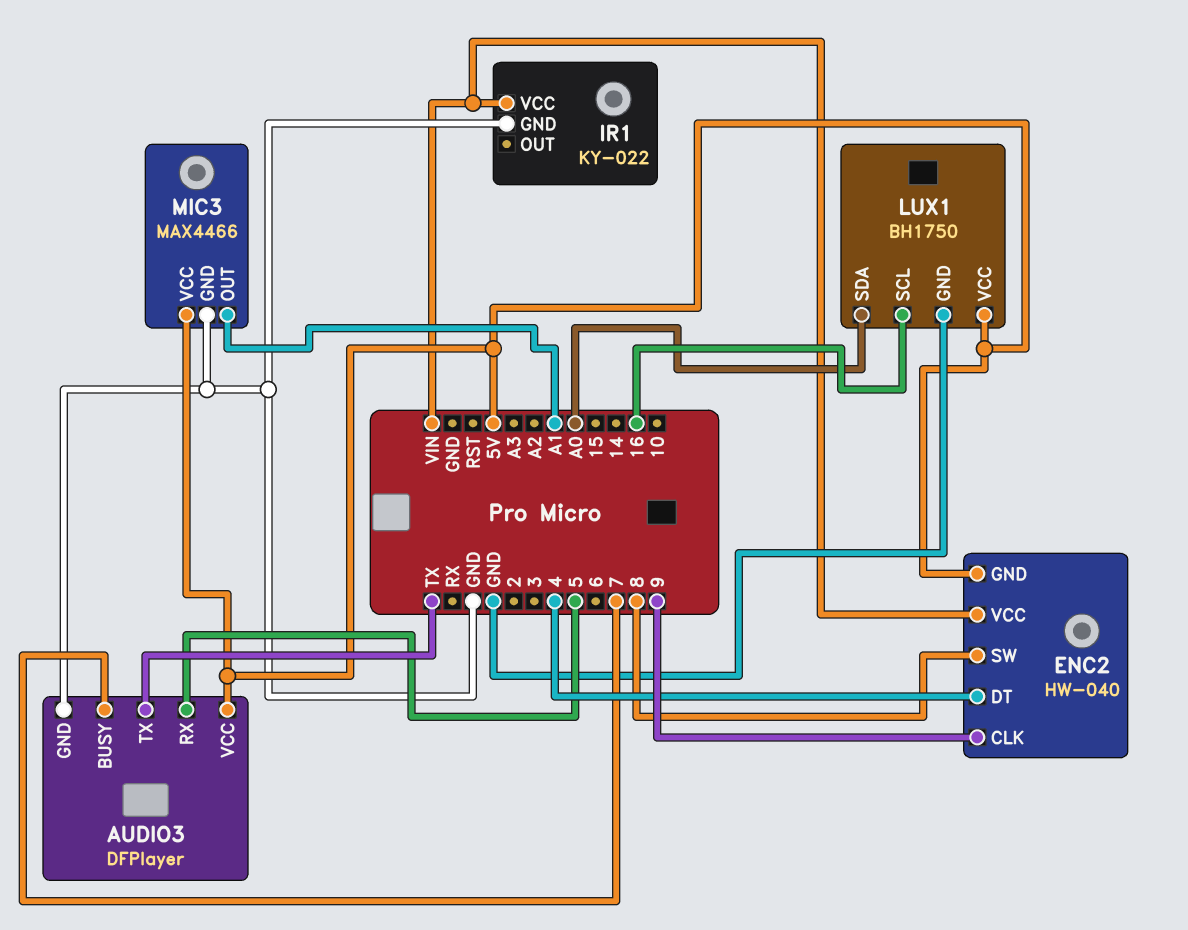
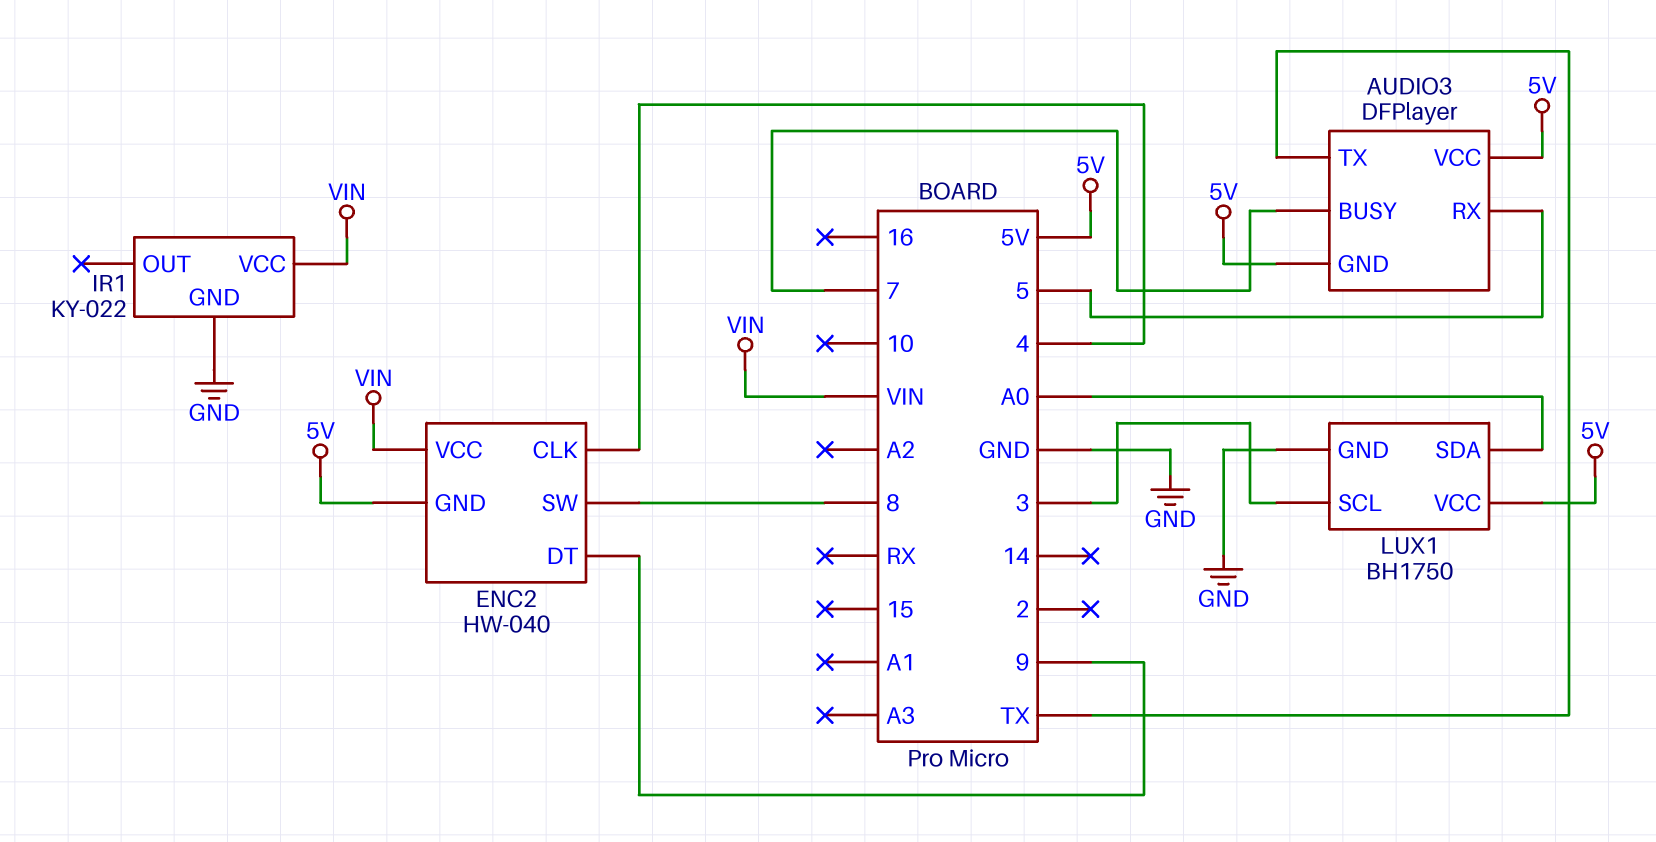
AUDIO3 pin GND: GND -> 5V
ENC2 pin CLK: 9 -> 4
ENC2 pin DT: 4 -> 9
LUX1 pin SCL: 16 -> 3
MIC3: MAX4466 -> none
MIC3 pin GND: GND -> none
MIC3 pin OUT: A1 -> none
MIC3 pin VCC: 5V -> none

